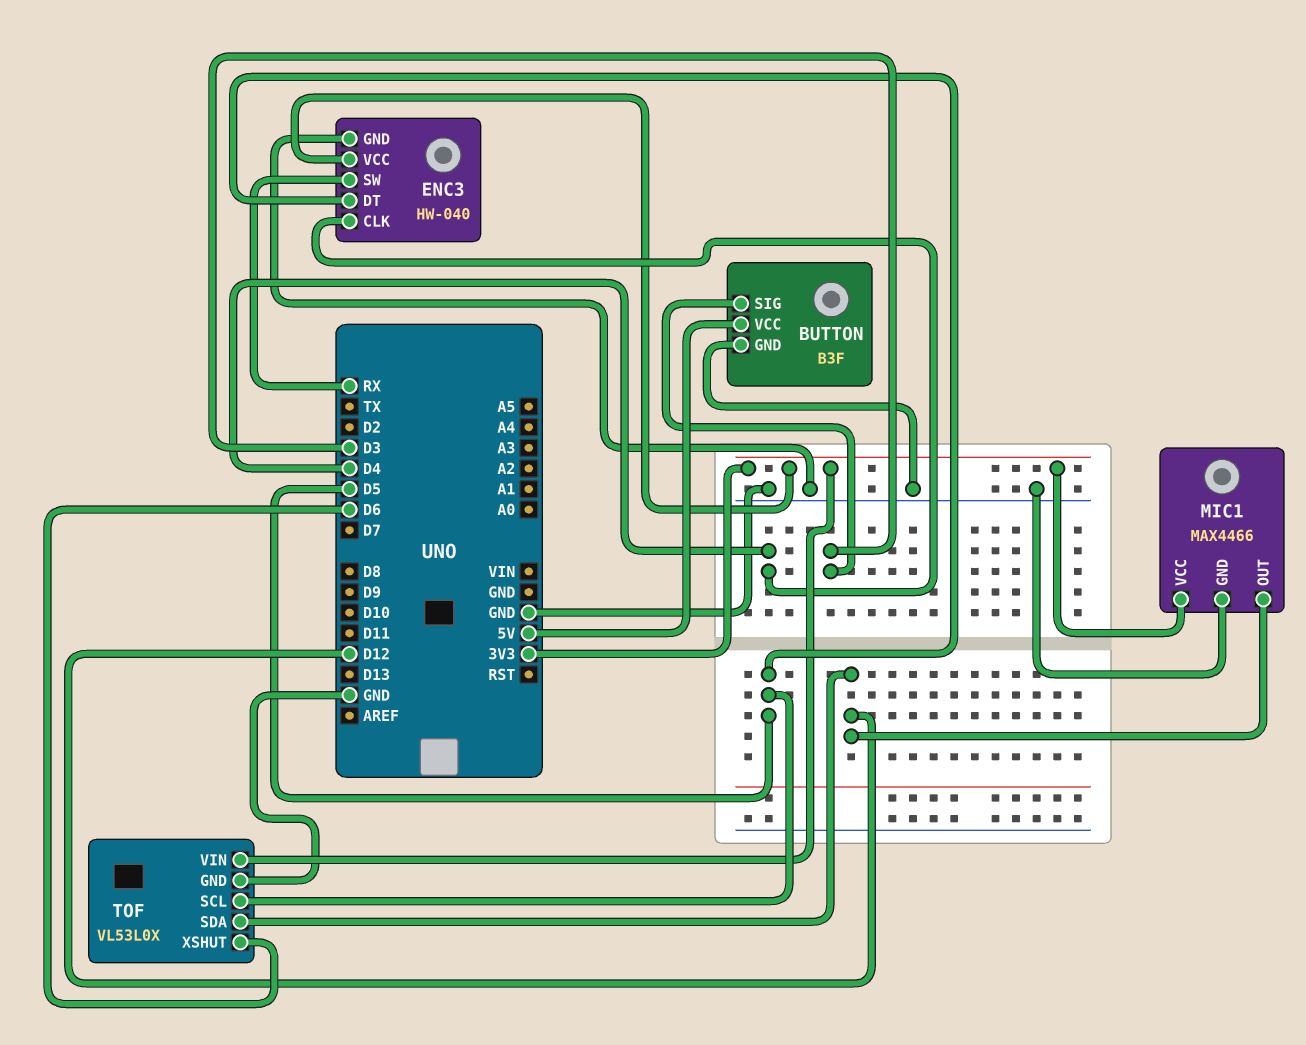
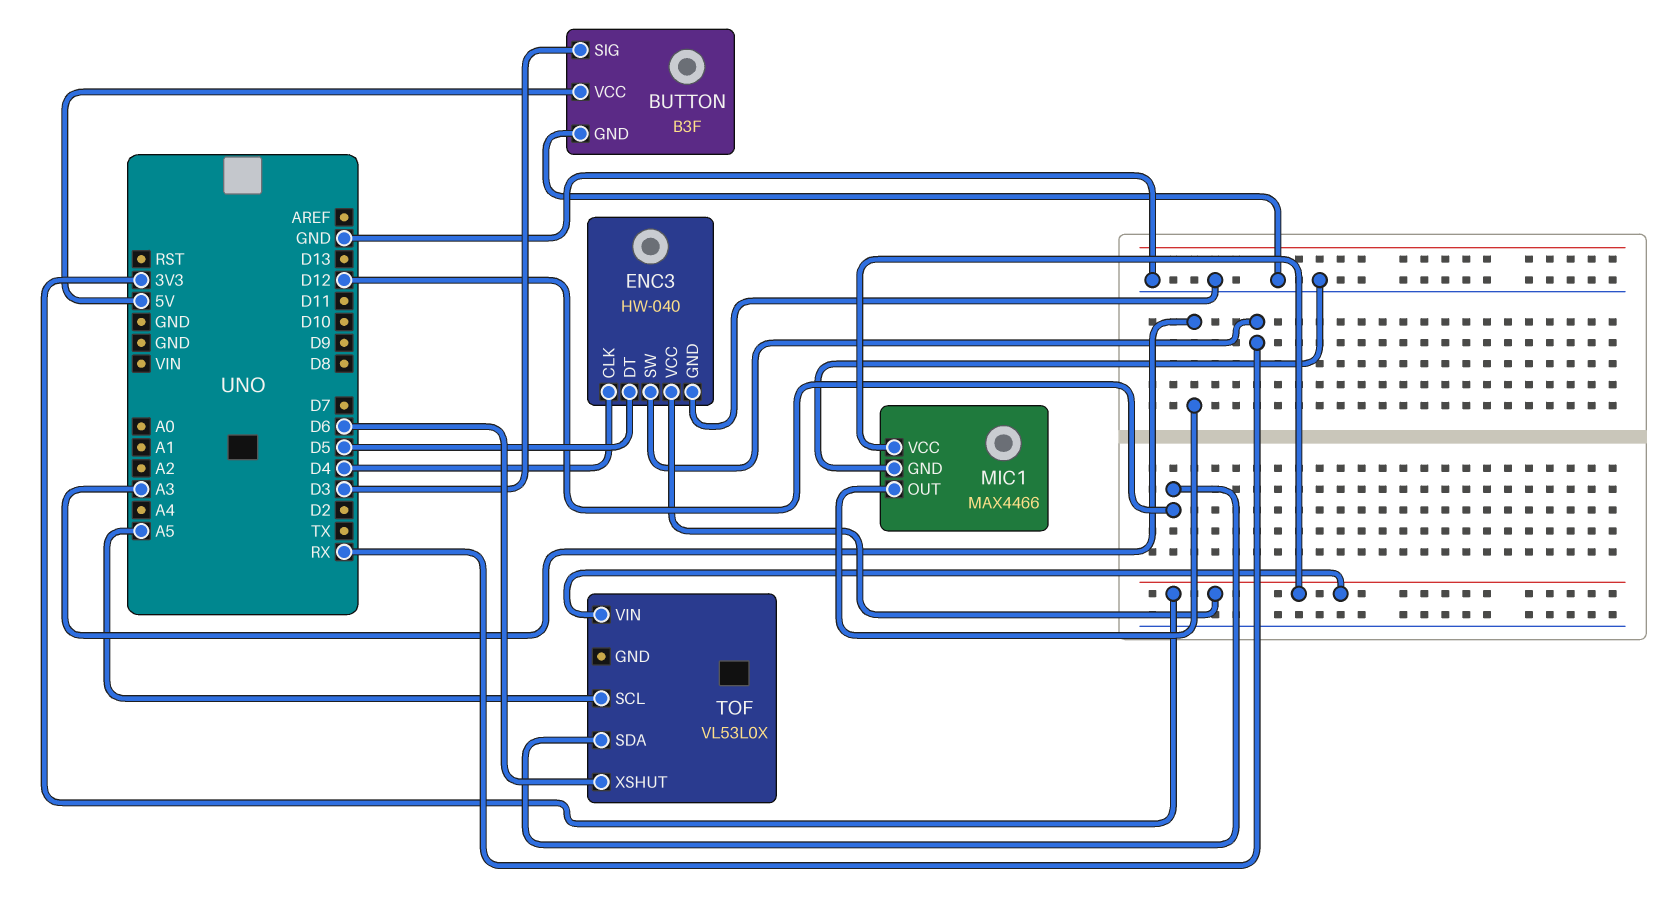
MIC1 pin OUT: D12 -> A3
TOF pin GND: GND -> none
TOF pin SCL: D5 -> A5

